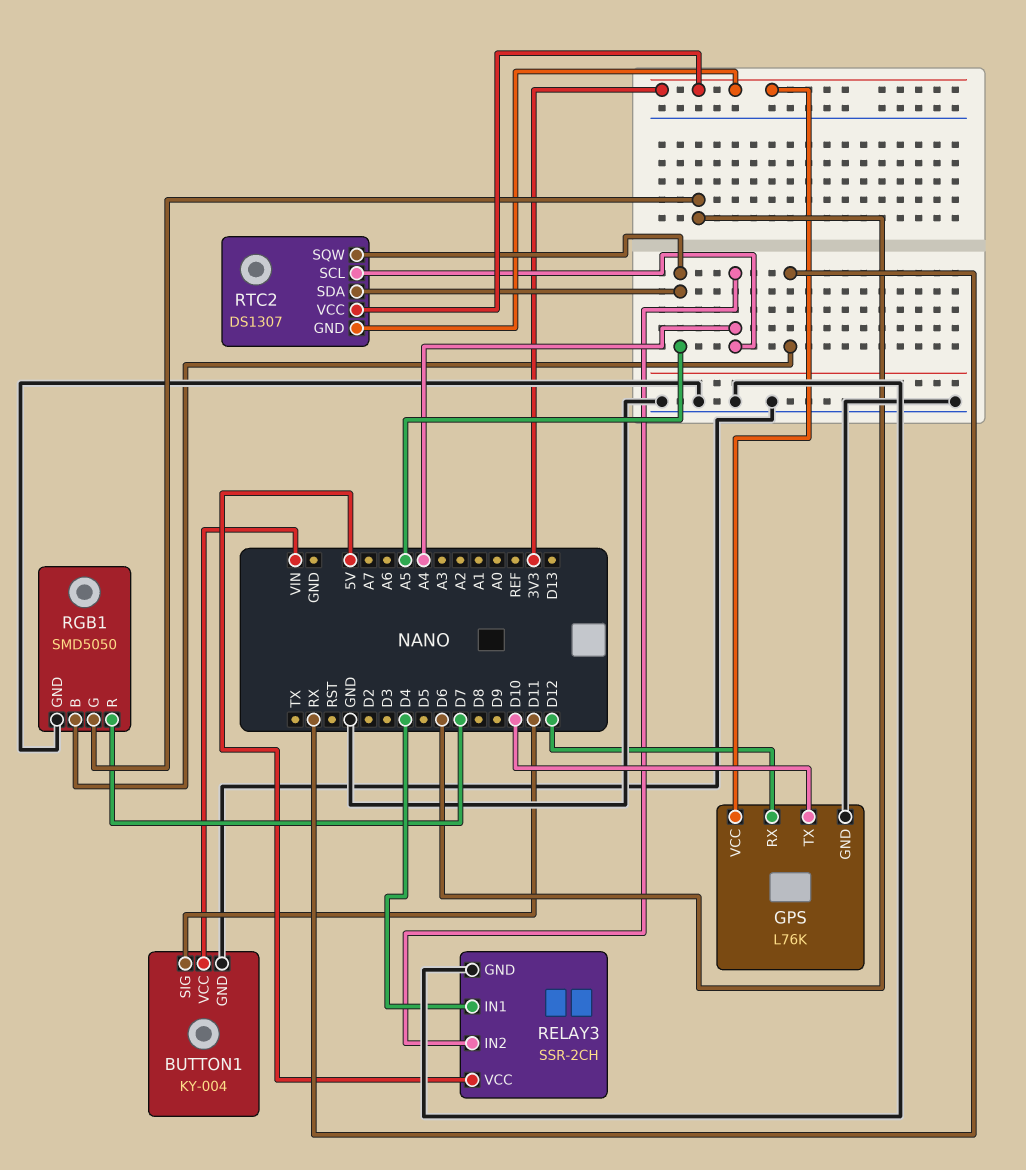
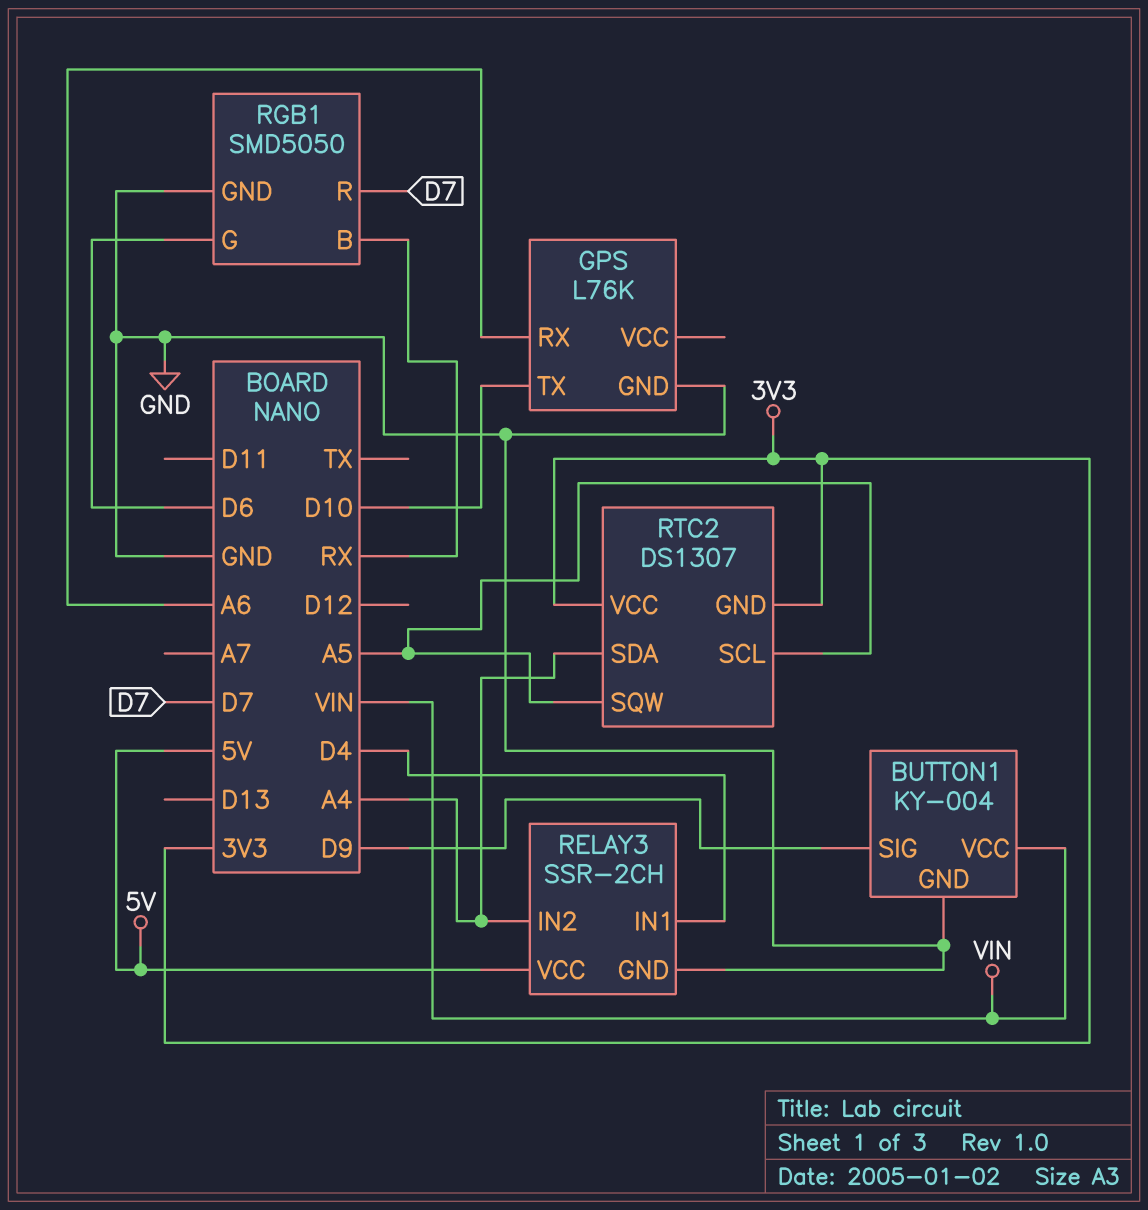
BUTTON1 pin SIG: D11 -> D9
GPS pin RX: D12 -> A6
GPS pin VCC: 3V3 -> none
RTC2 pin SCL: A4 -> A5
RTC2 pin SDA: A5 -> A4

